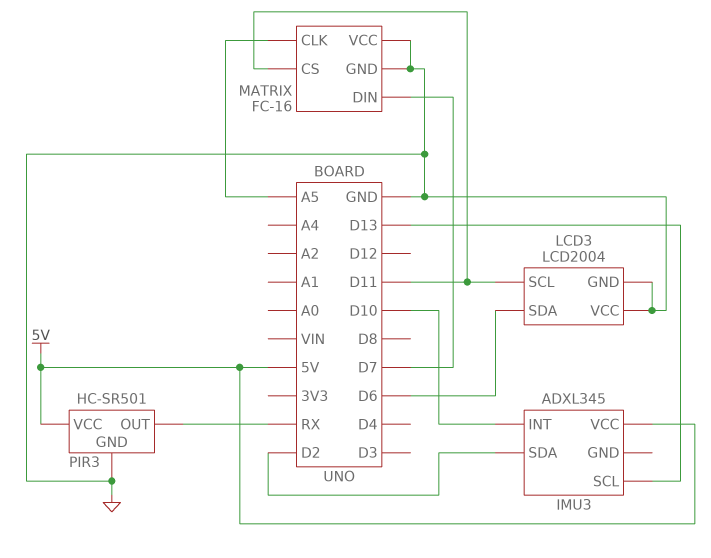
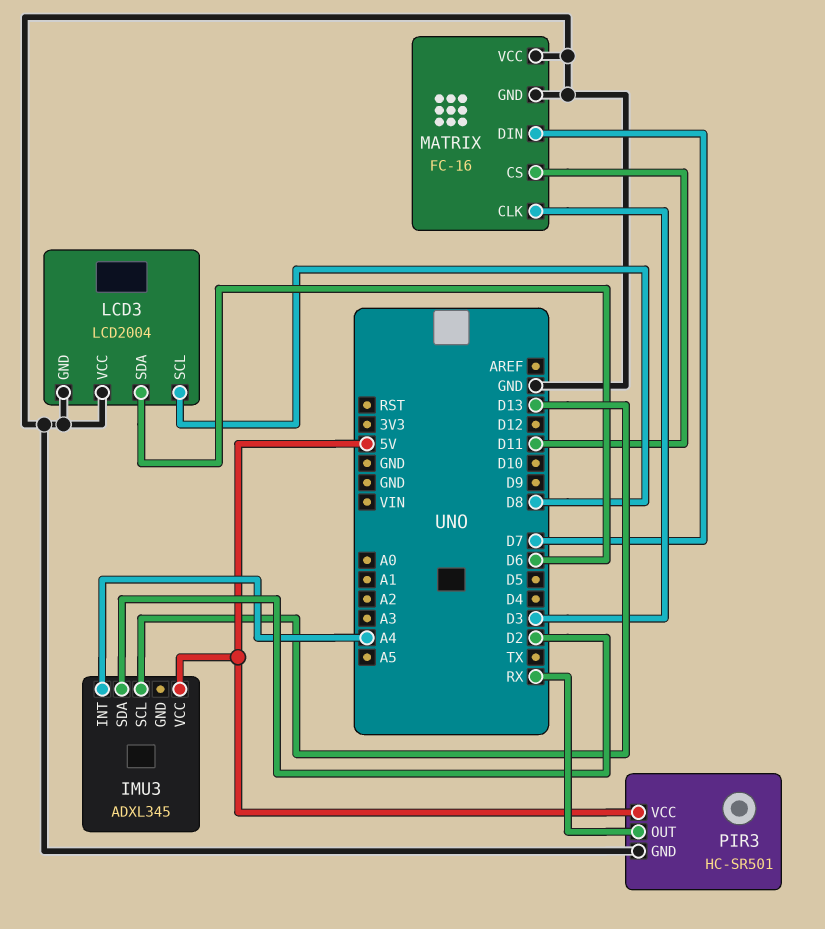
IMU3 pin INT: D10 -> A4
LCD3 pin SCL: D11 -> D8
MATRIX pin CLK: A5 -> D3

